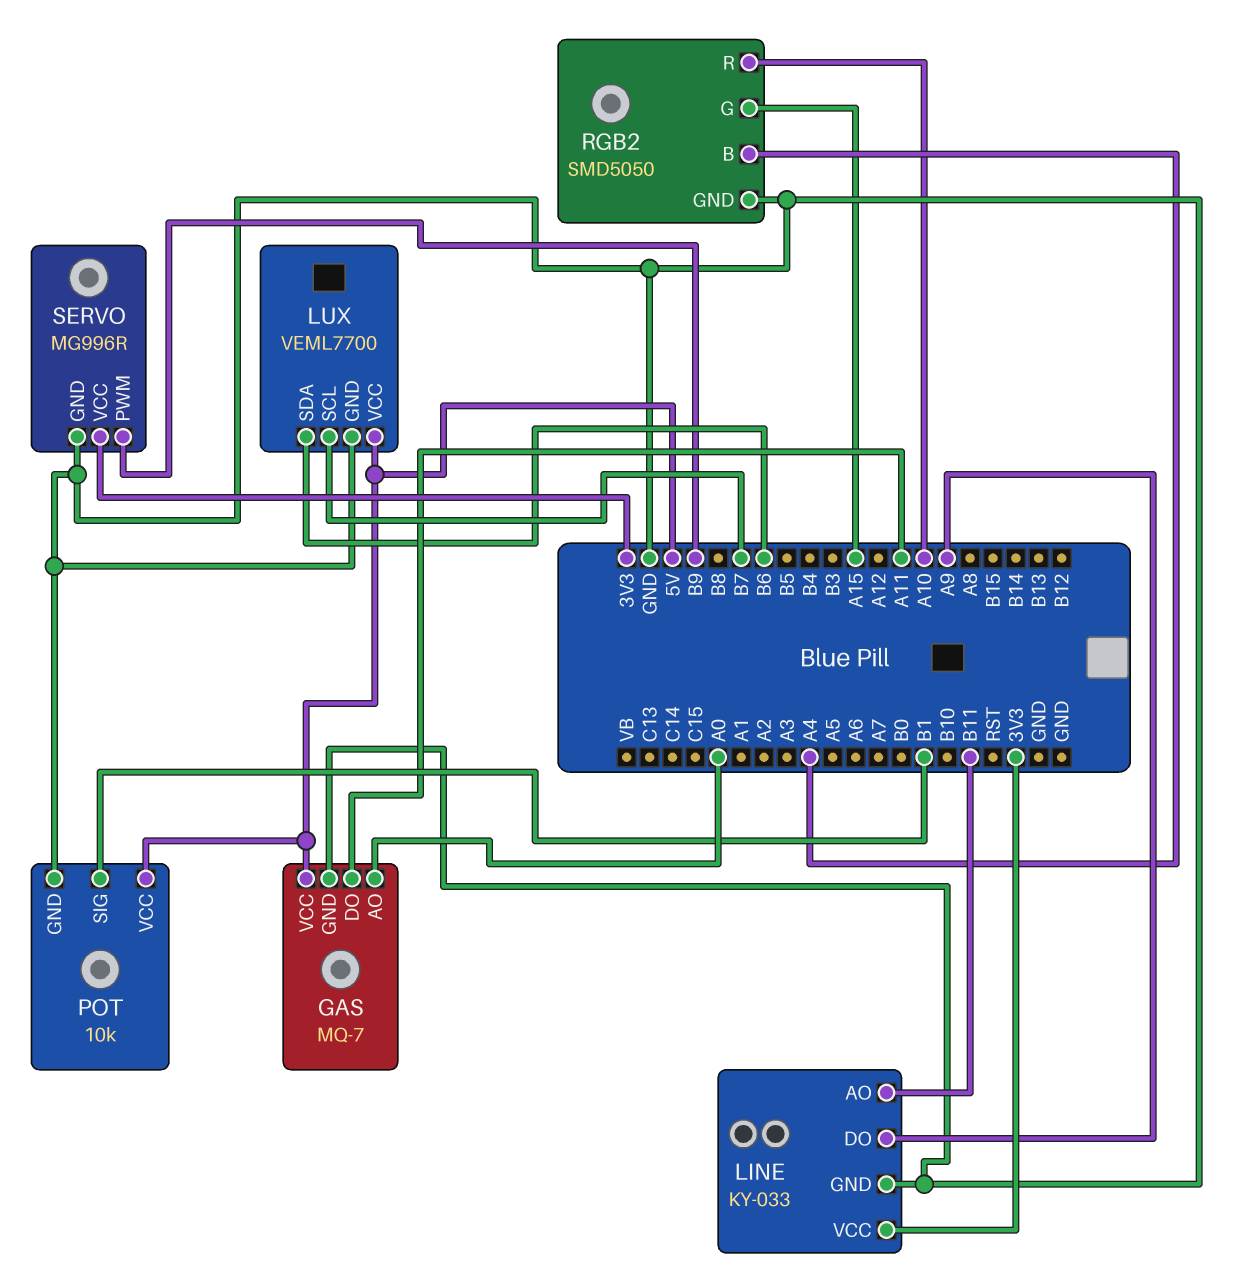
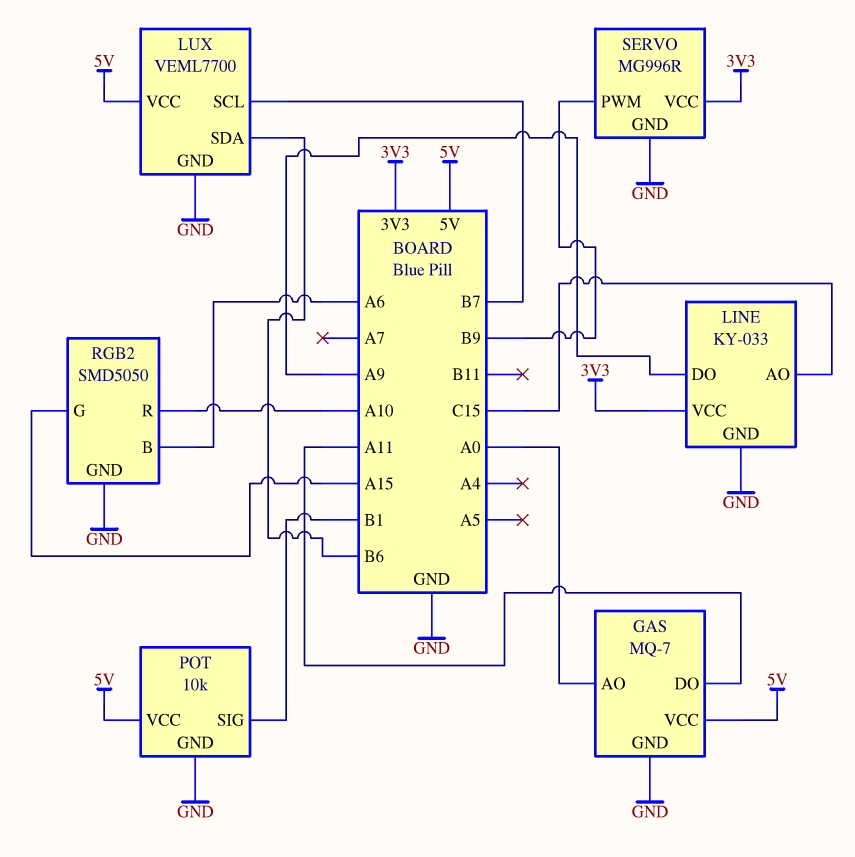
LINE pin AO: B11 -> C15
RGB2 pin B: A4 -> A6

